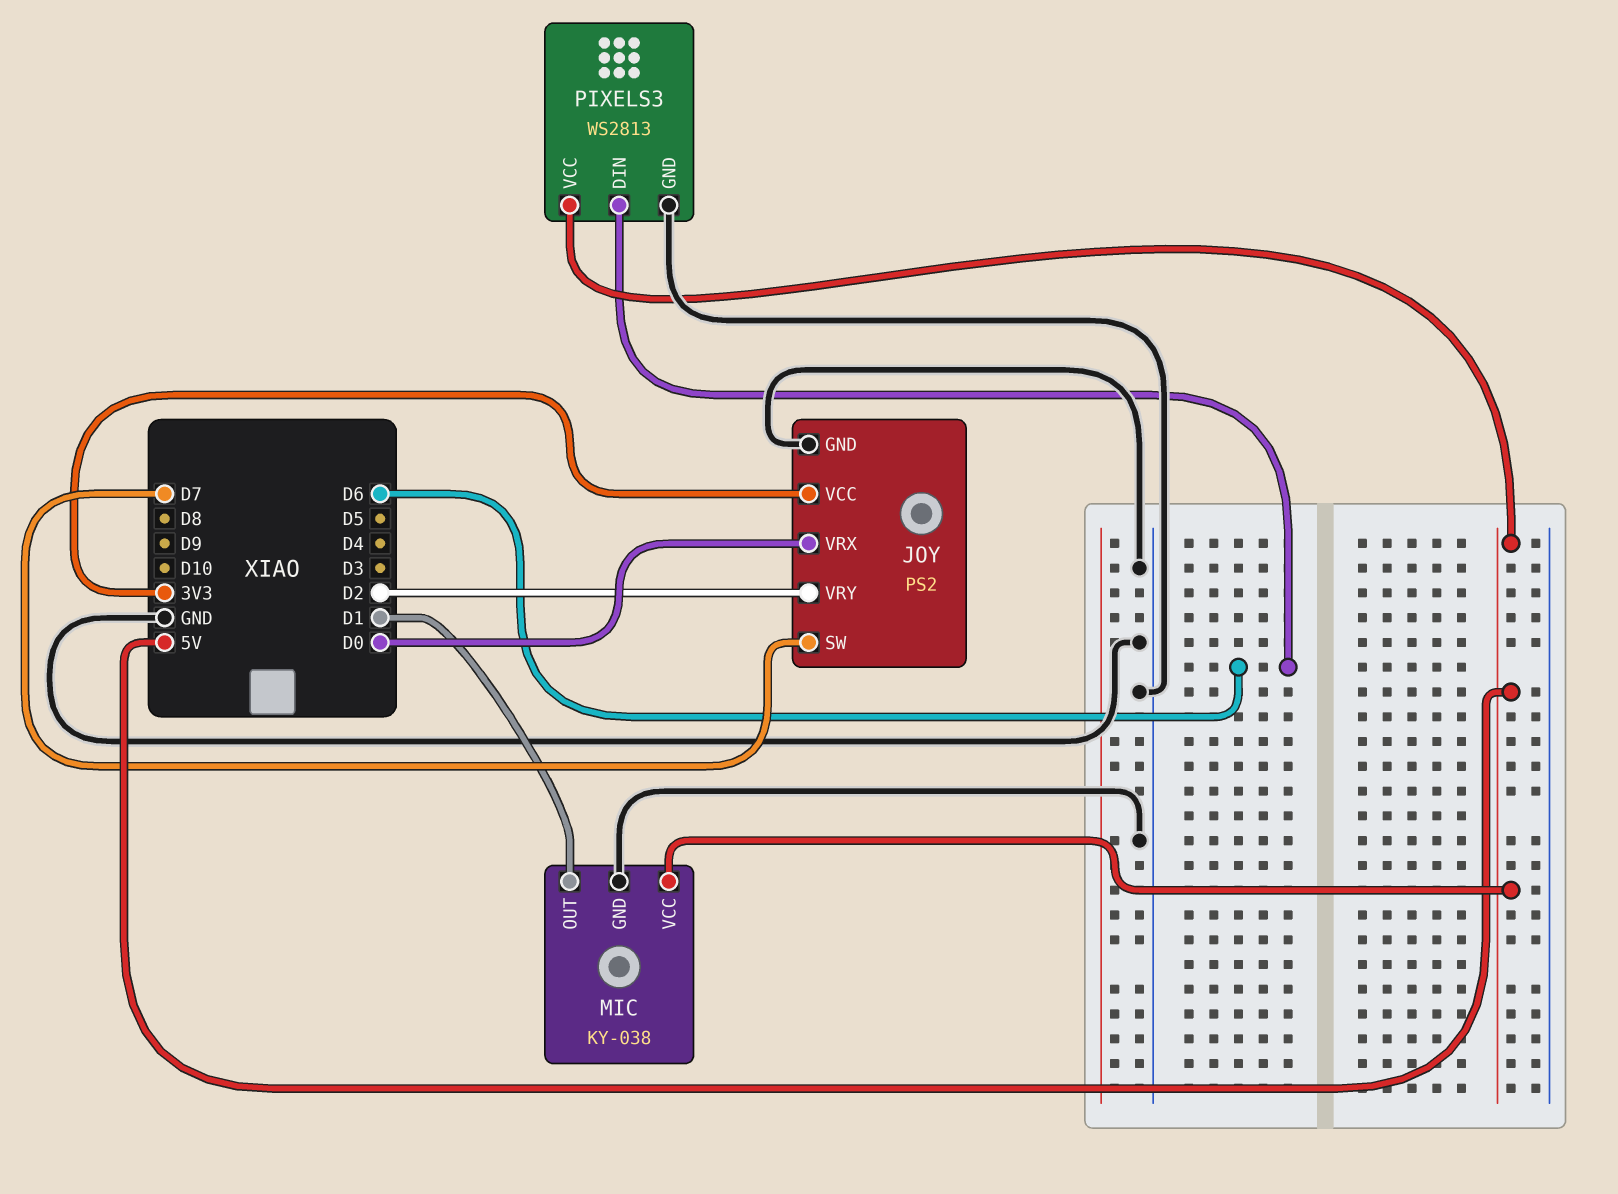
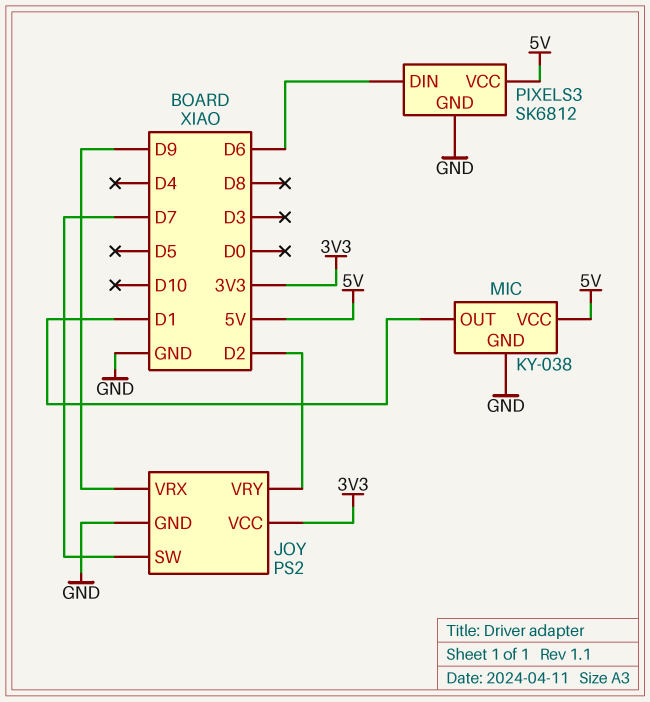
JOY pin VRX: D0 -> D9
PIXELS3: WS2813 -> SK6812

